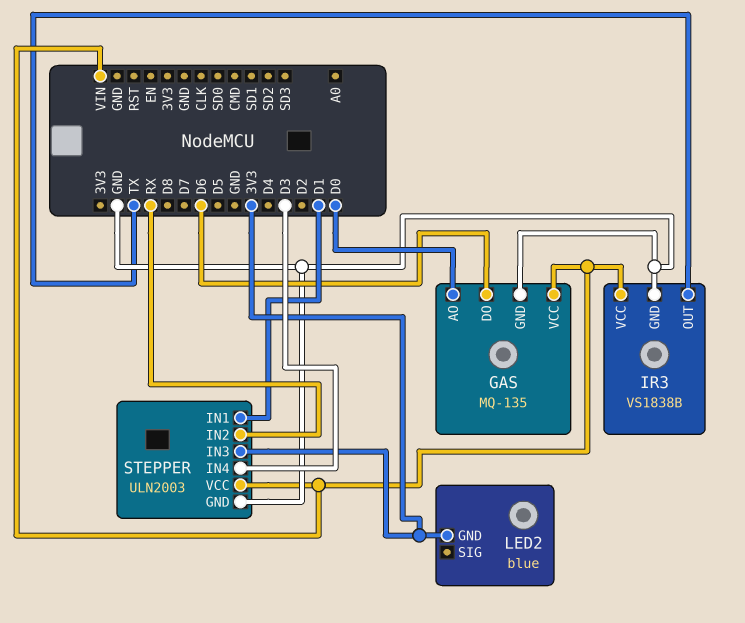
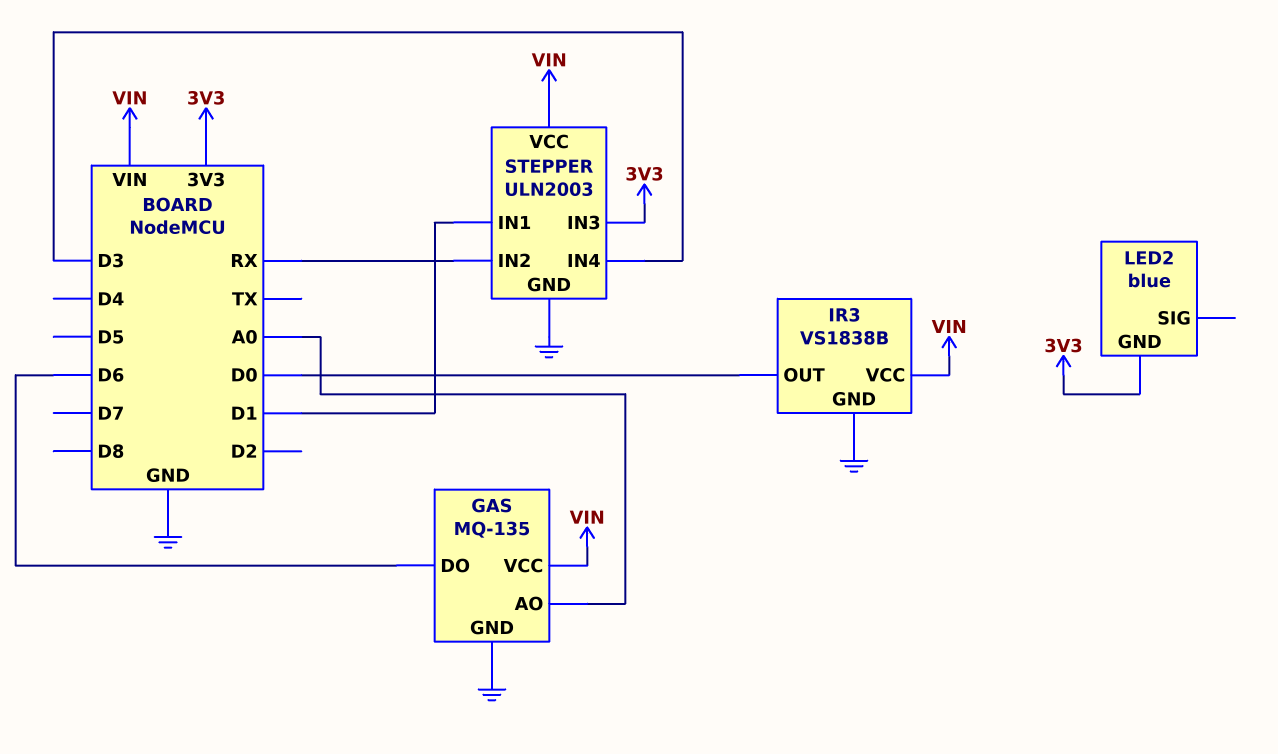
GAS pin AO: D0 -> A0
IR3 pin OUT: TX -> D0

